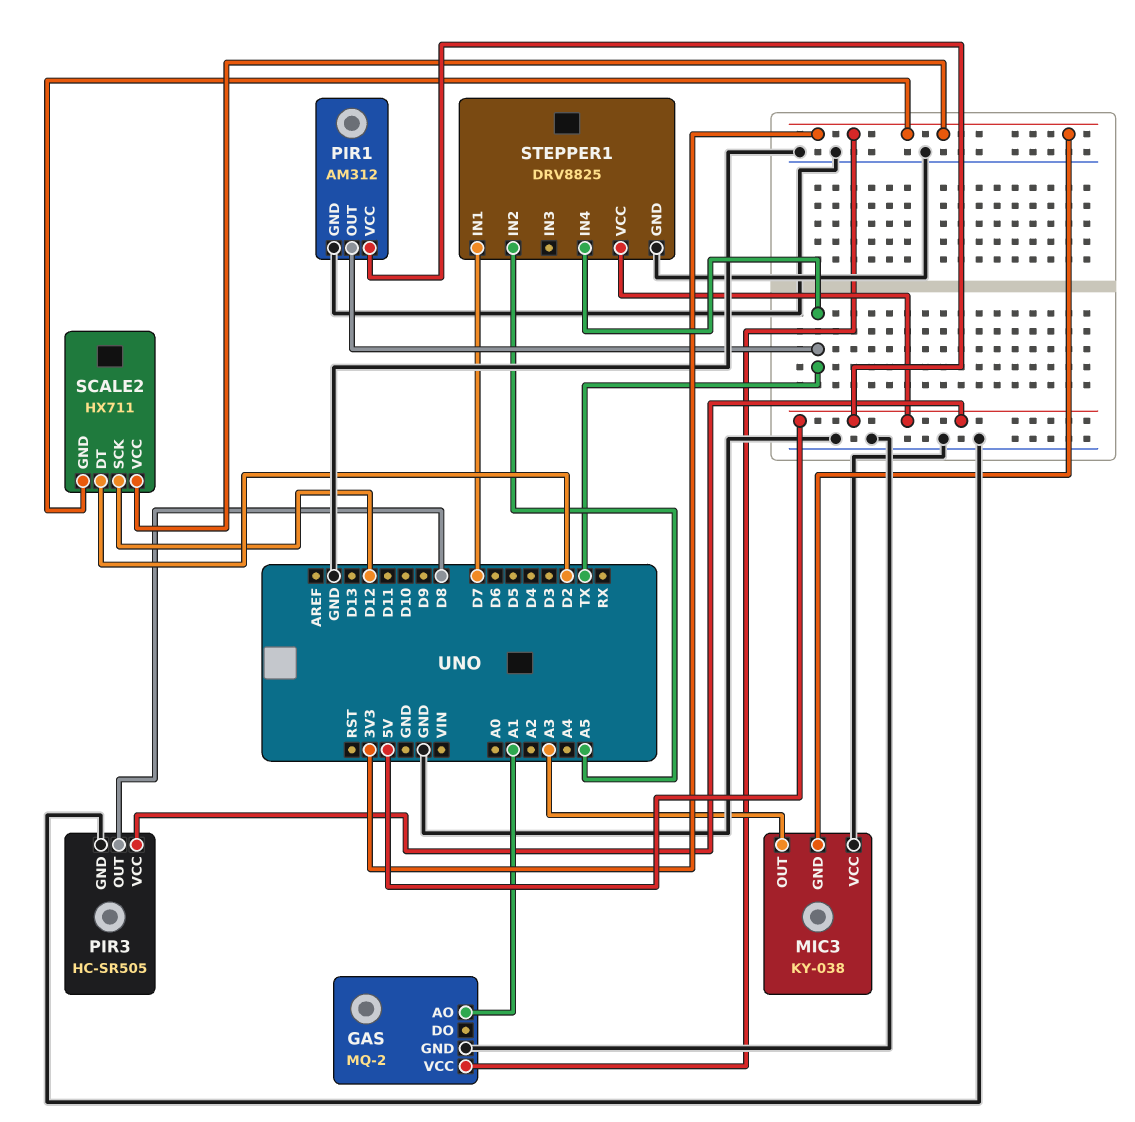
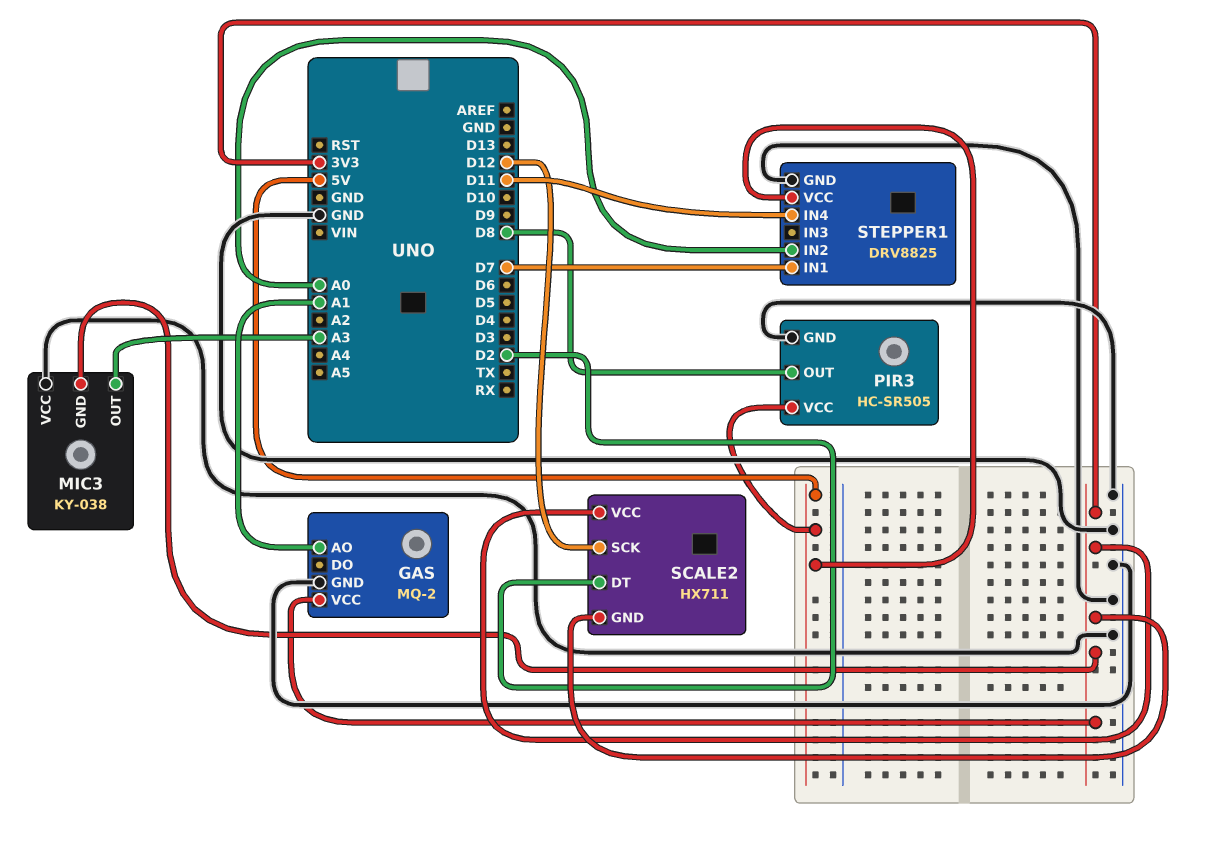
PIR1: AM312 -> none
PIR1 pin GND: GND -> none
PIR1 pin OUT: TX -> none
PIR1 pin VCC: 5V -> none
STEPPER1 pin IN2: A5 -> A0
STEPPER1 pin IN4: TX -> D11

